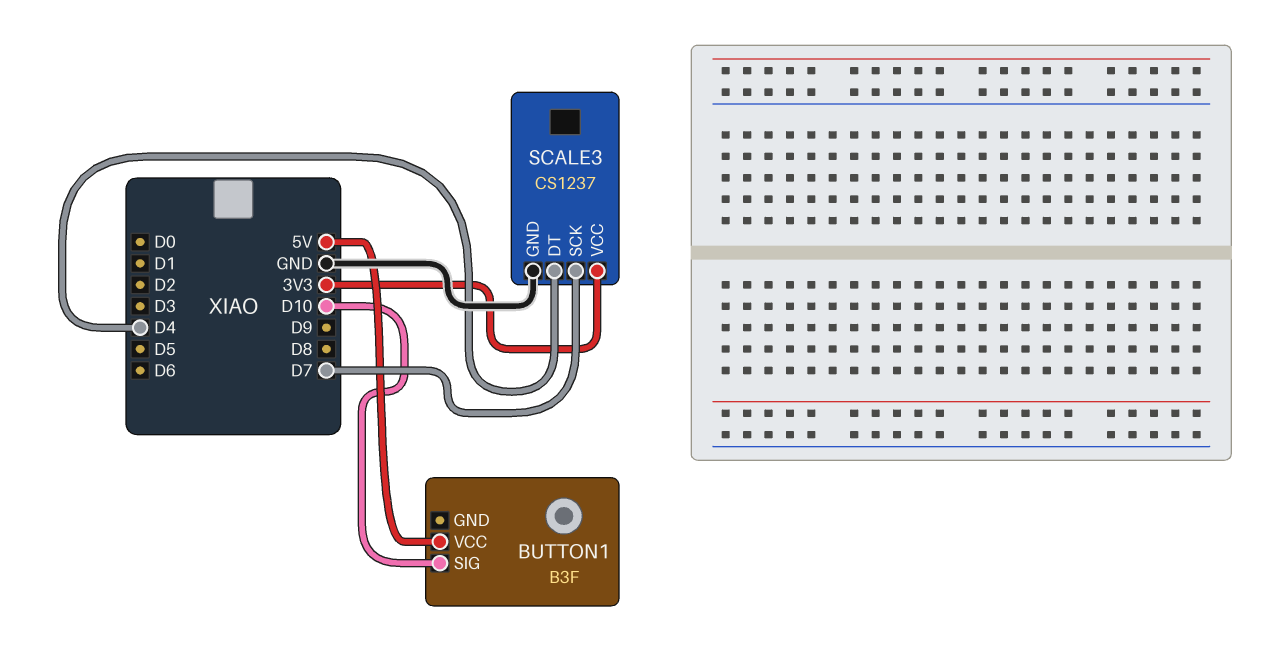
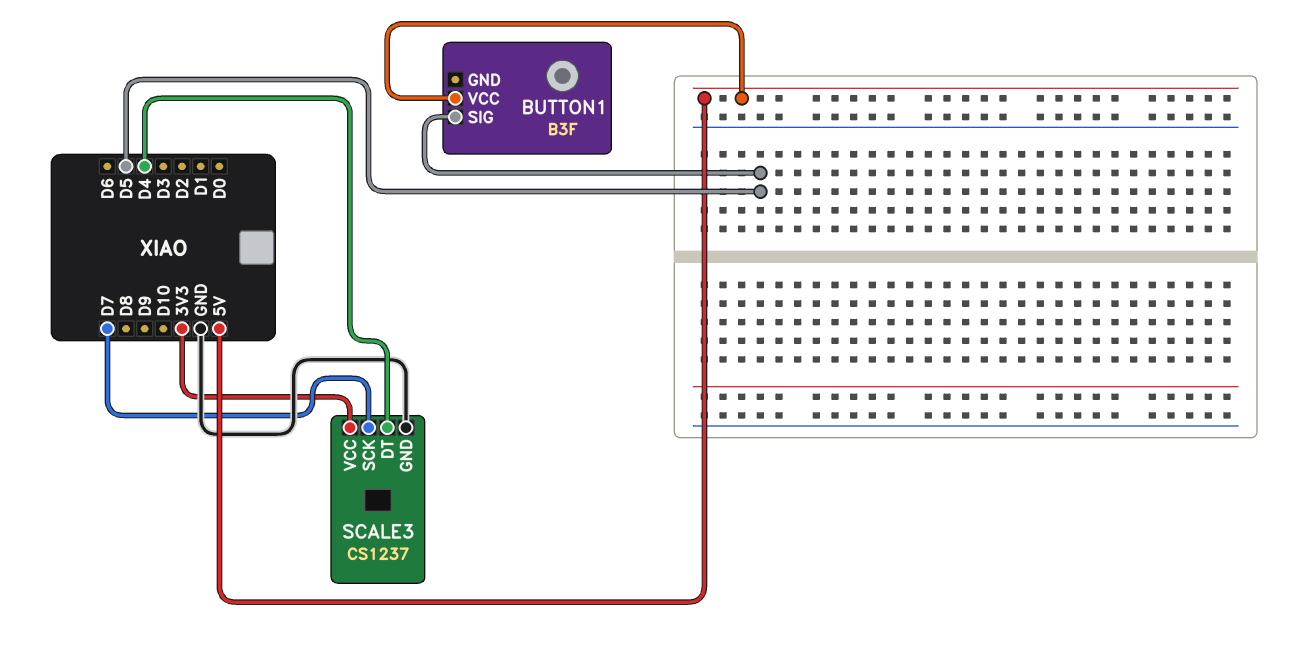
BUTTON1 pin SIG: D10 -> D5

